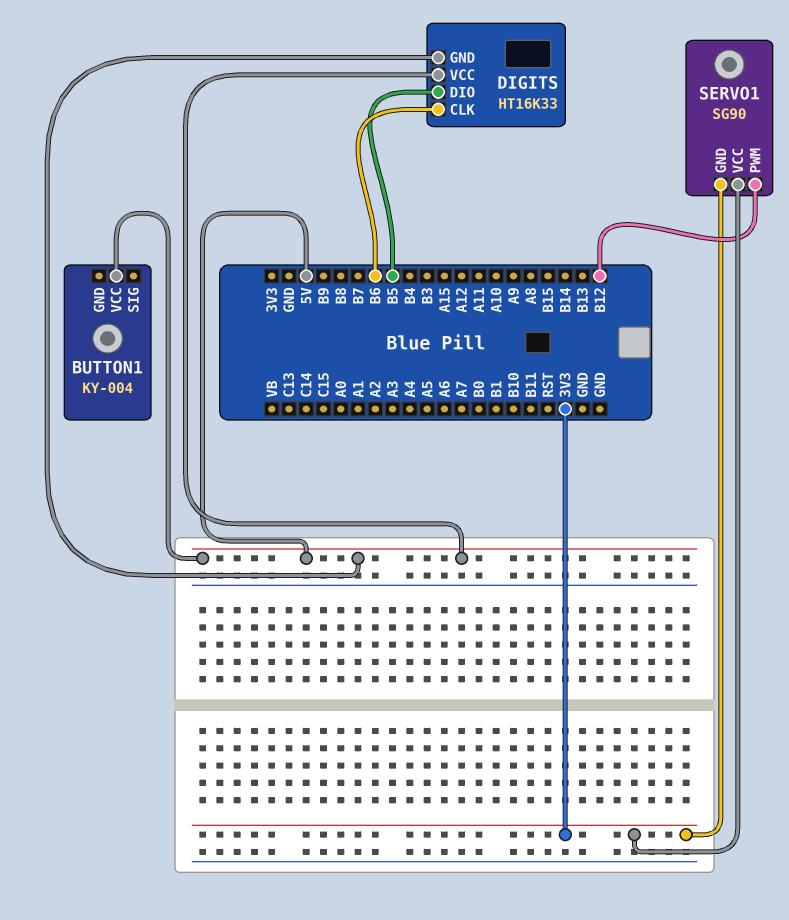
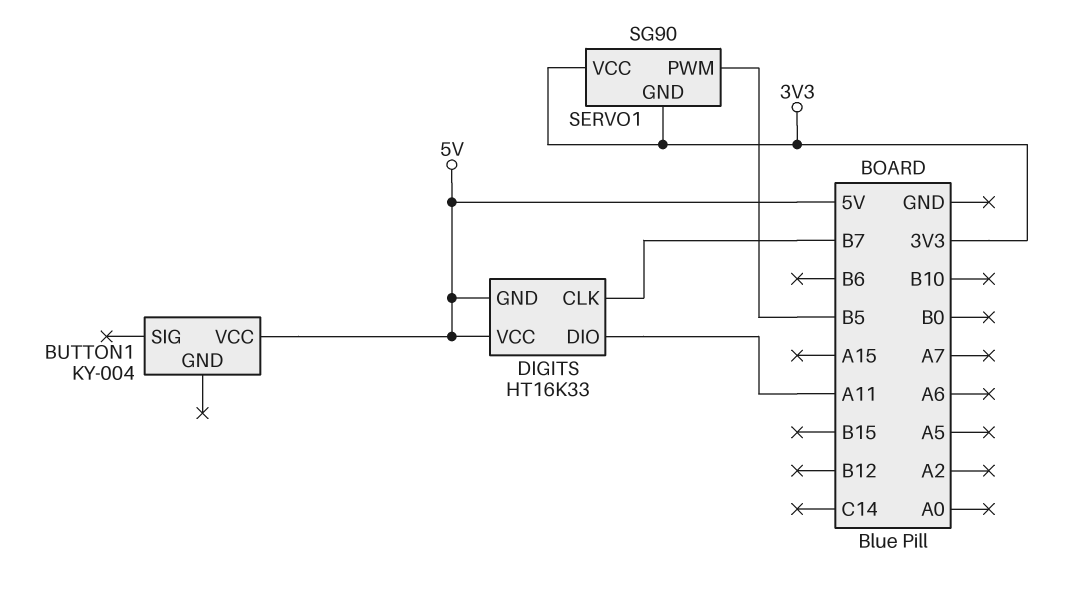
DIGITS pin CLK: B6 -> B7
DIGITS pin DIO: B5 -> A11
SERVO1 pin PWM: B12 -> B5

